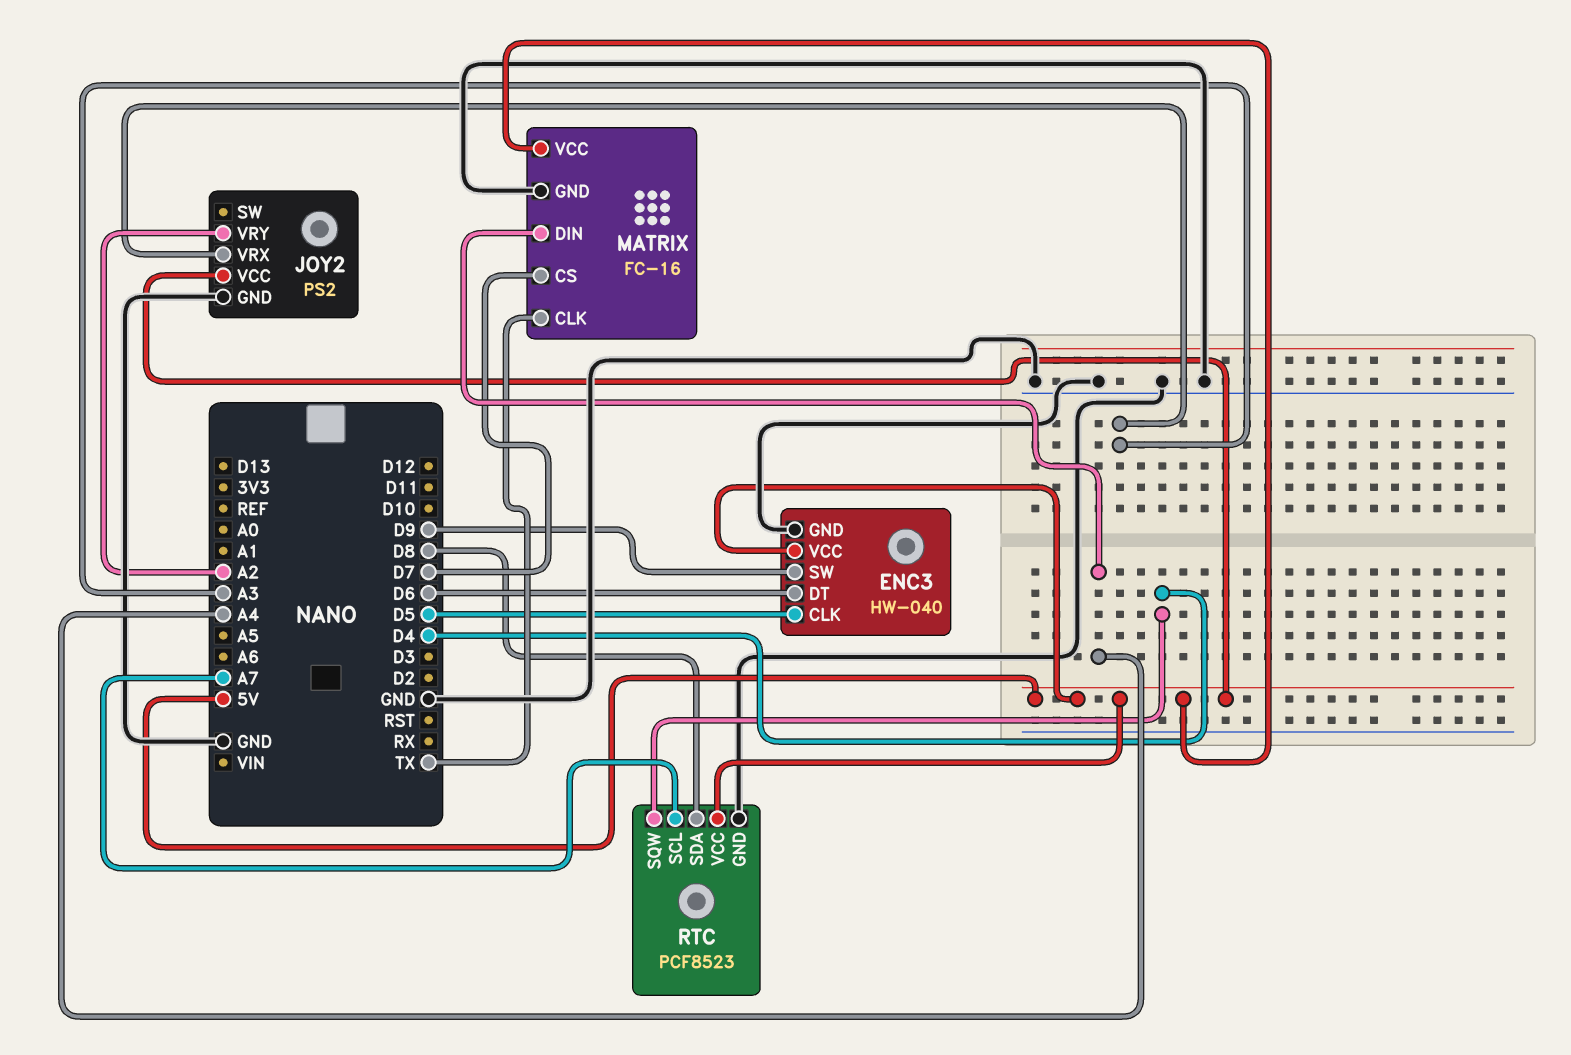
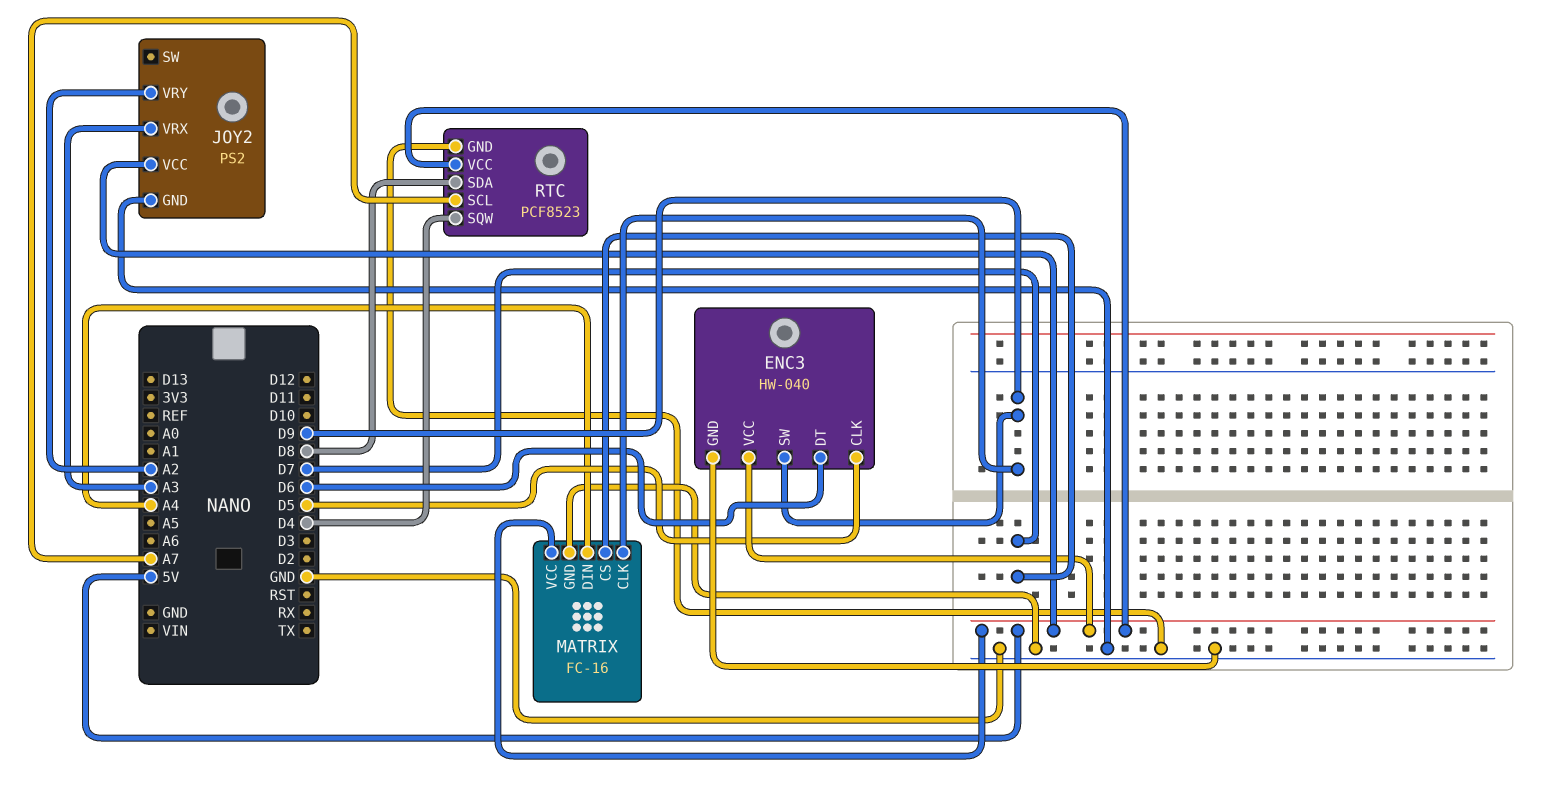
MATRIX pin CLK: TX -> D9

